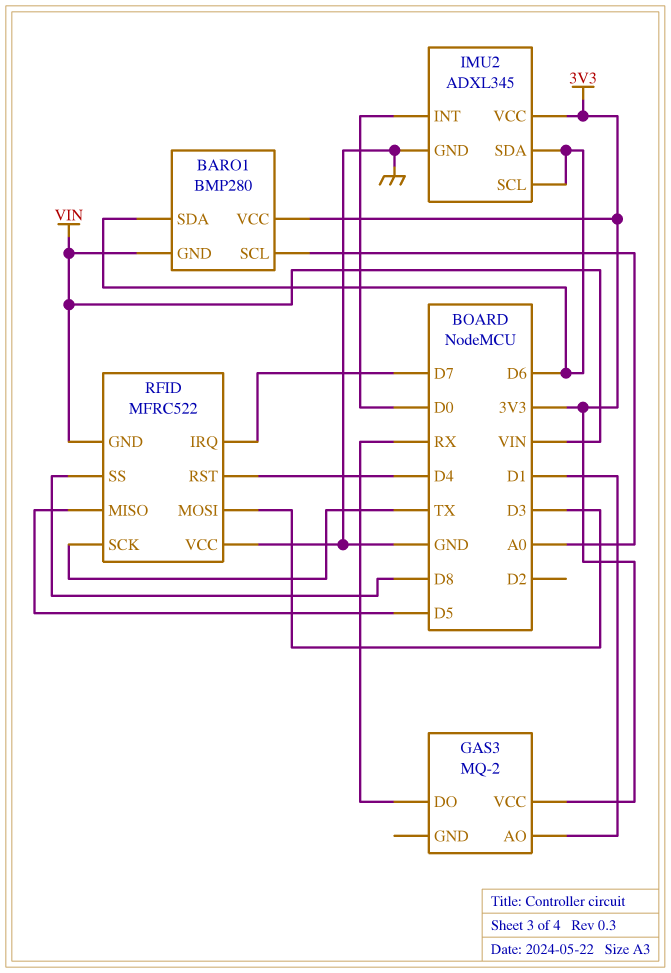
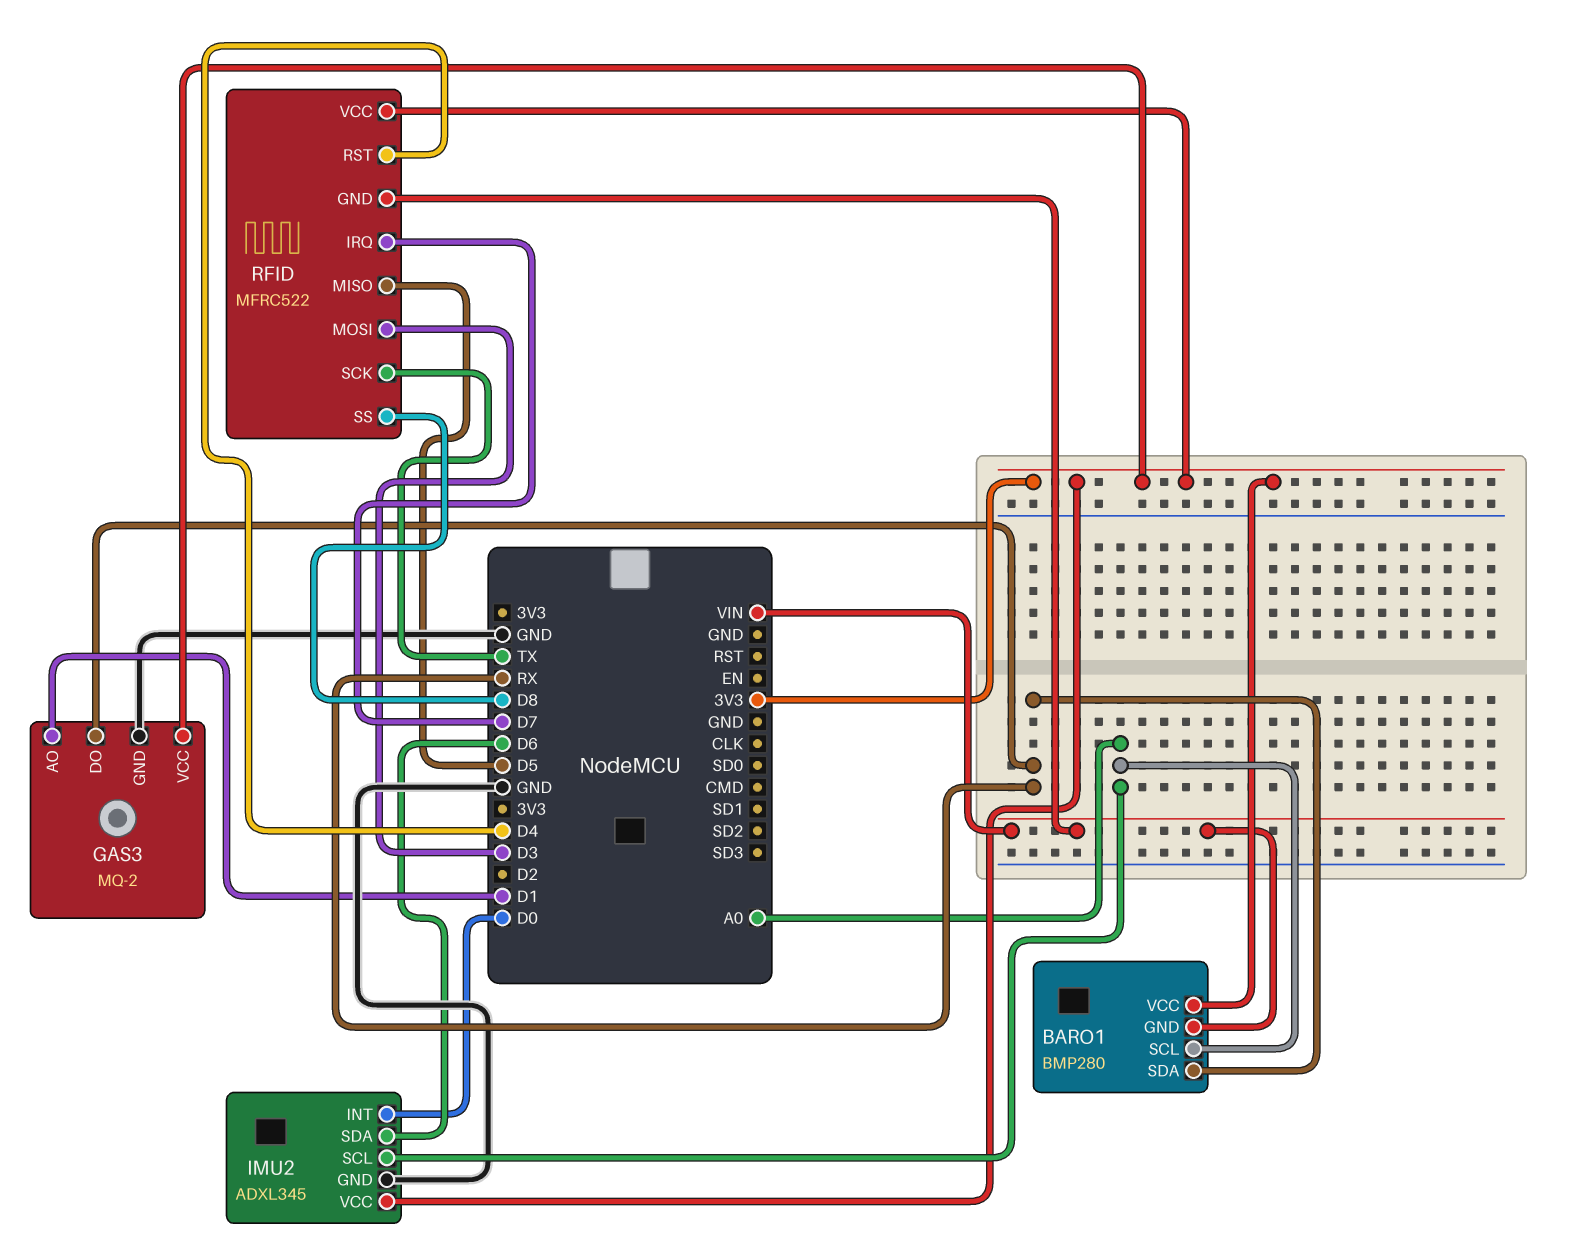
BARO1 pin SDA: D6 -> RX
GAS3 pin GND: none -> GND
IMU2 pin SCL: D6 -> A0
RFID pin VCC: GND -> 3V3

